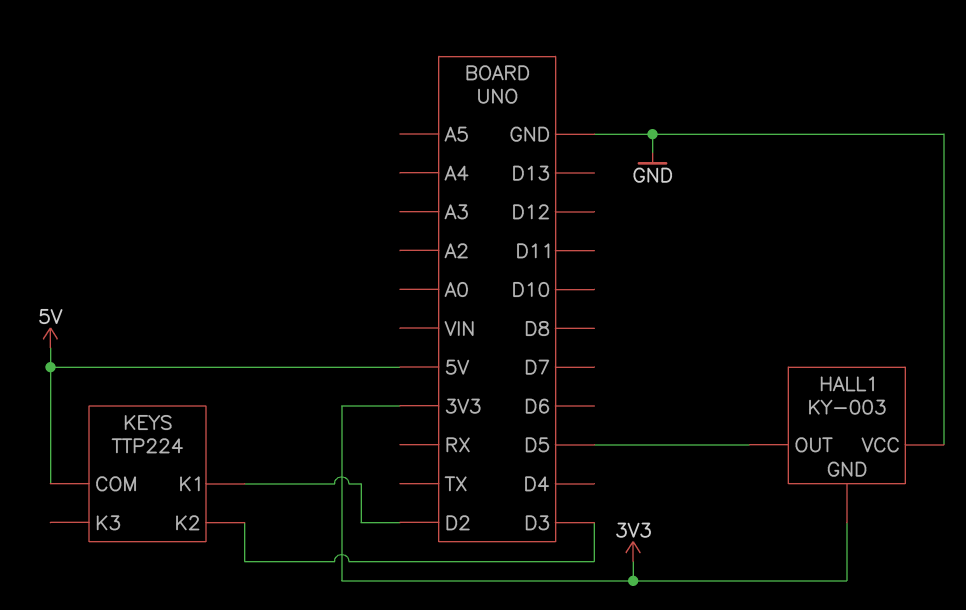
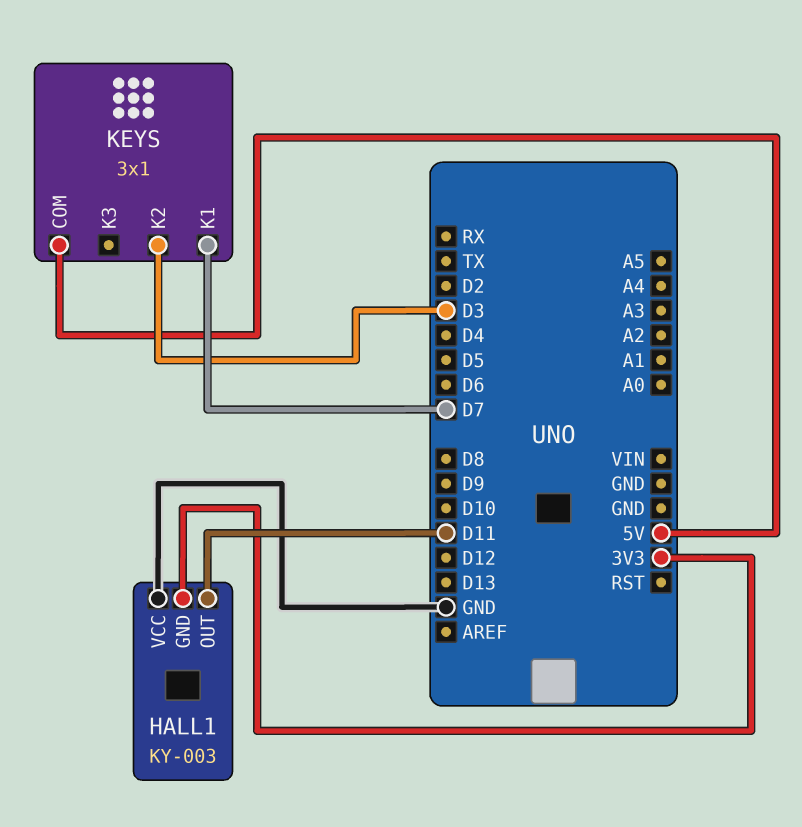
HALL1 pin OUT: D5 -> D11
KEYS: TTP224 -> 3x1
KEYS pin K1: D2 -> D7

